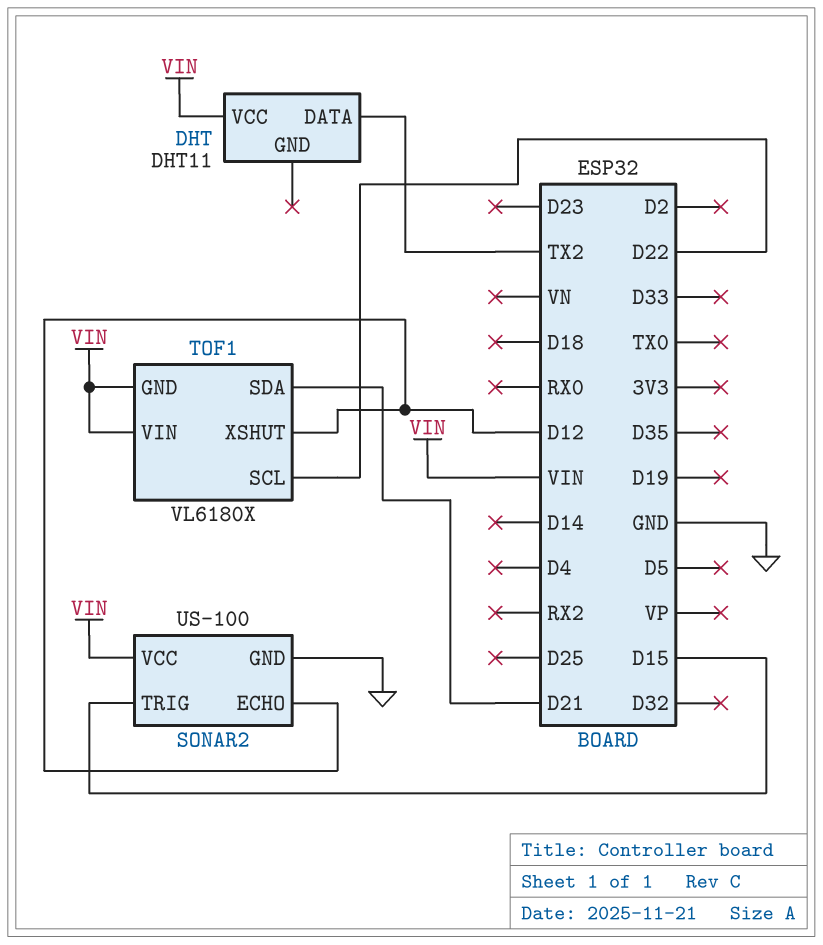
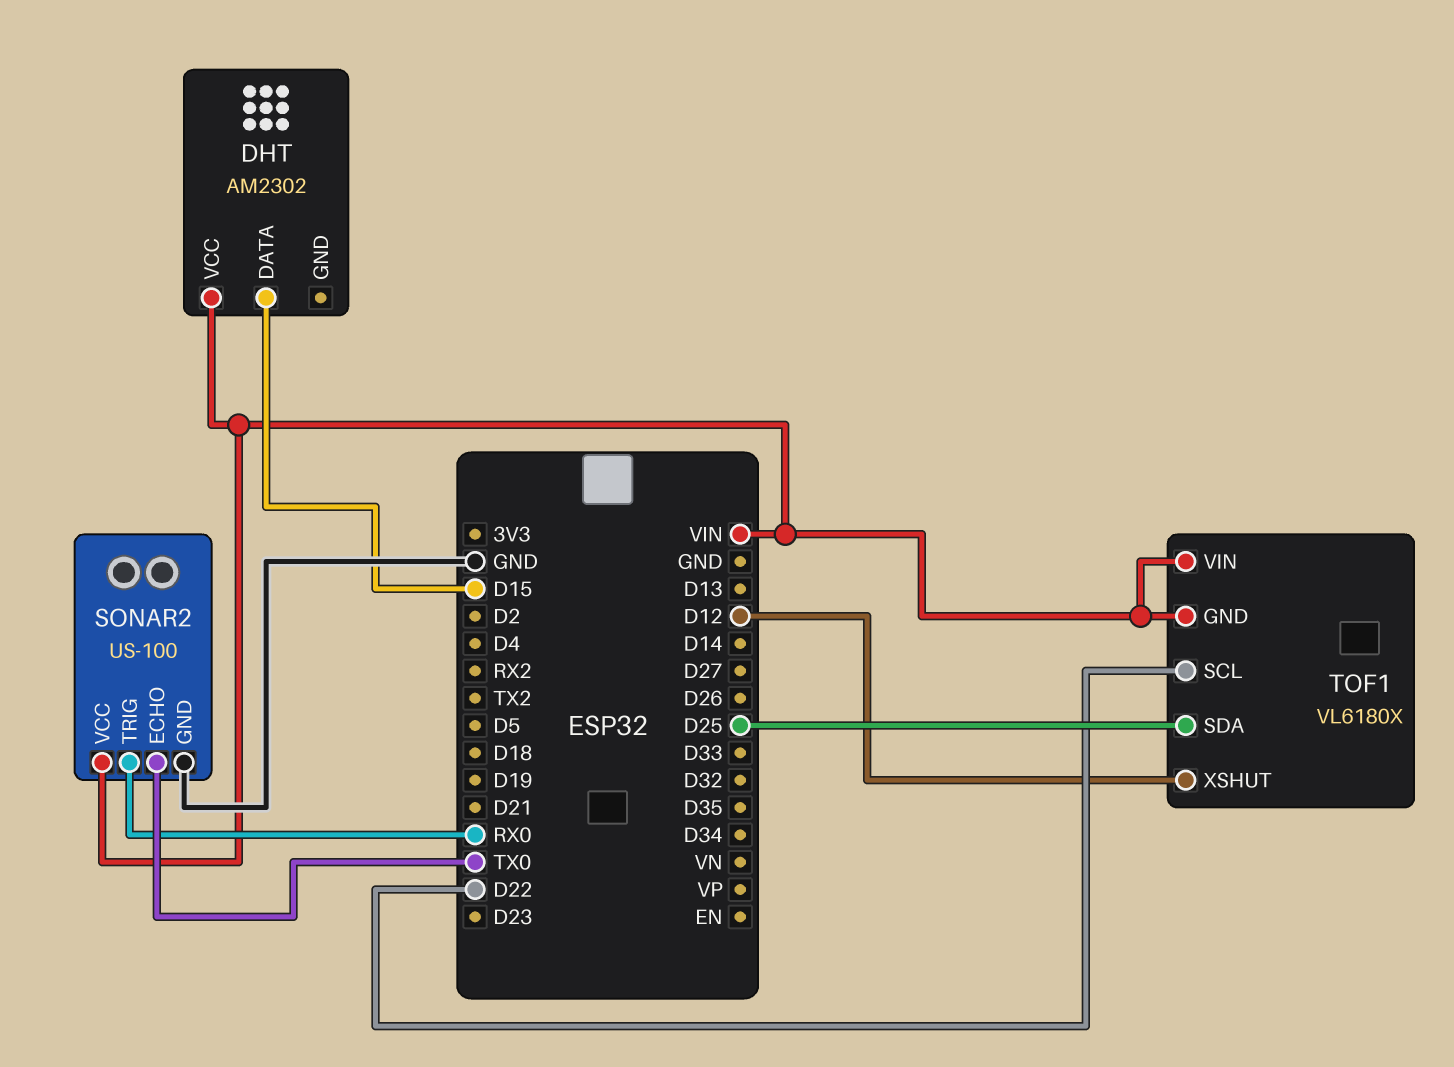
DHT: DHT11 -> AM2302
DHT pin DATA: TX2 -> D15
SONAR2 pin ECHO: D12 -> TX0
SONAR2 pin TRIG: D15 -> RX0
TOF1 pin SDA: D21 -> D25

